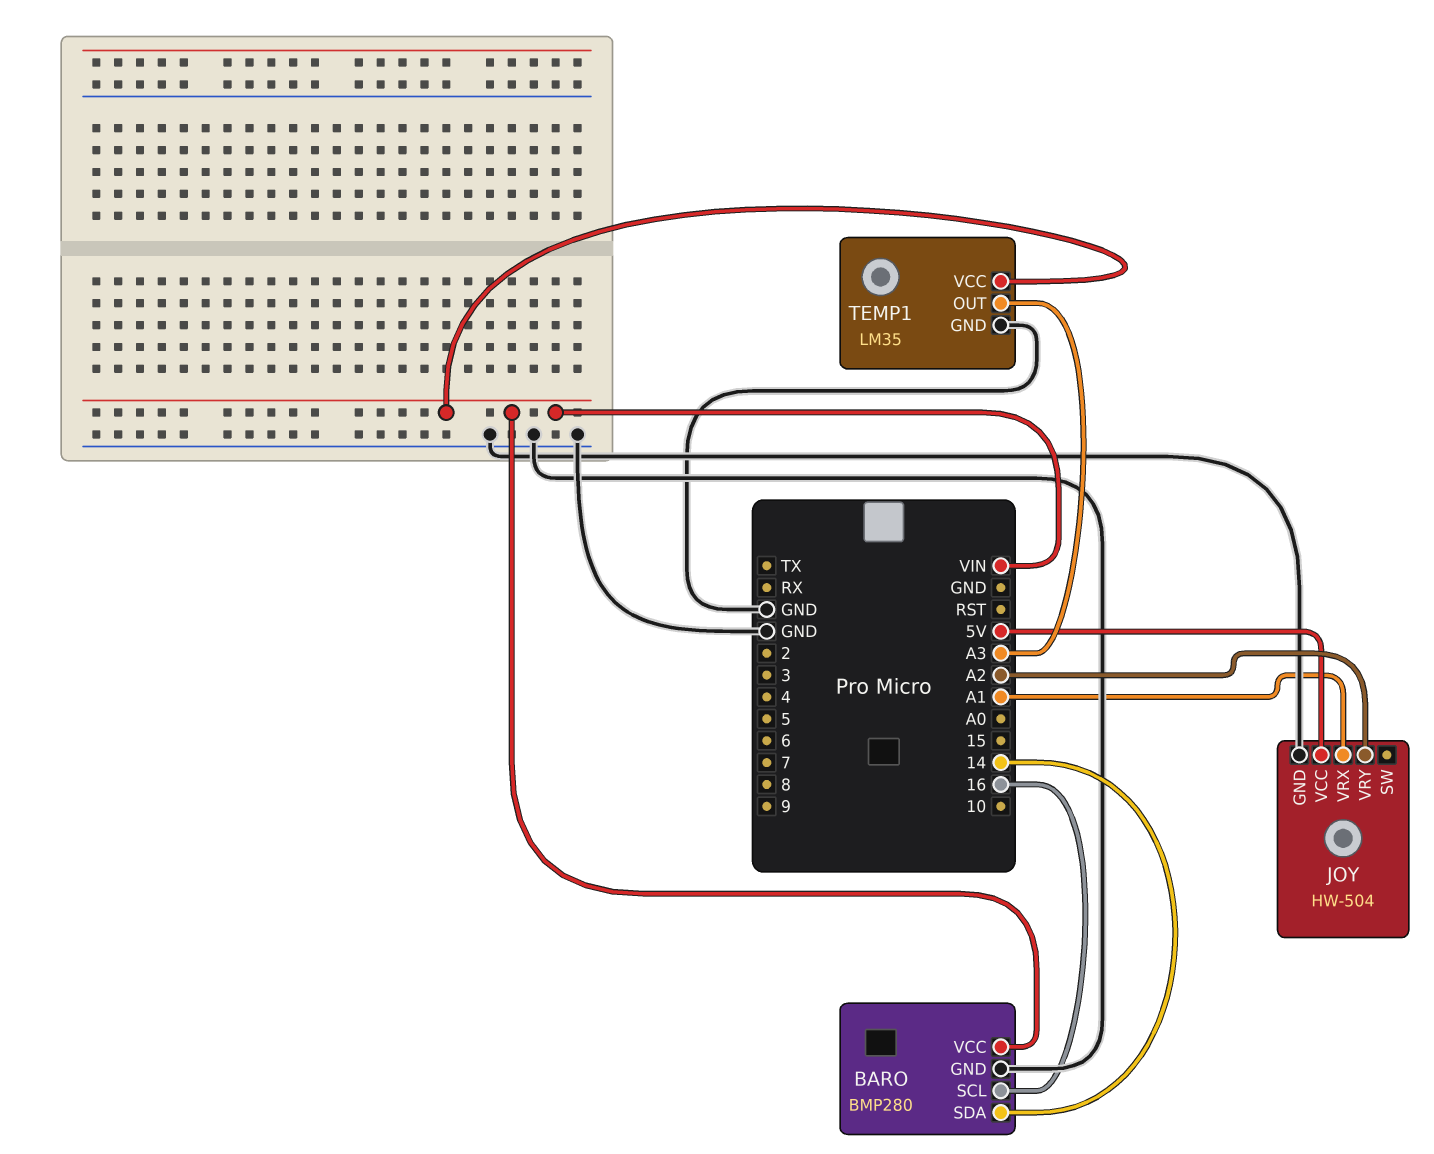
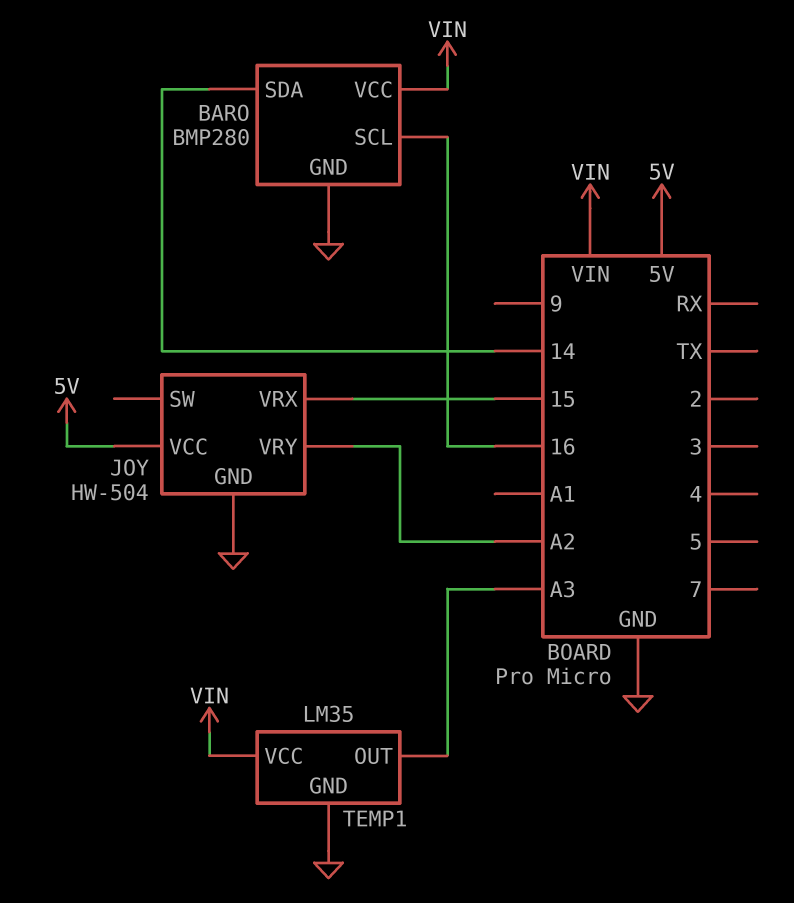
JOY pin VRX: A1 -> 15

